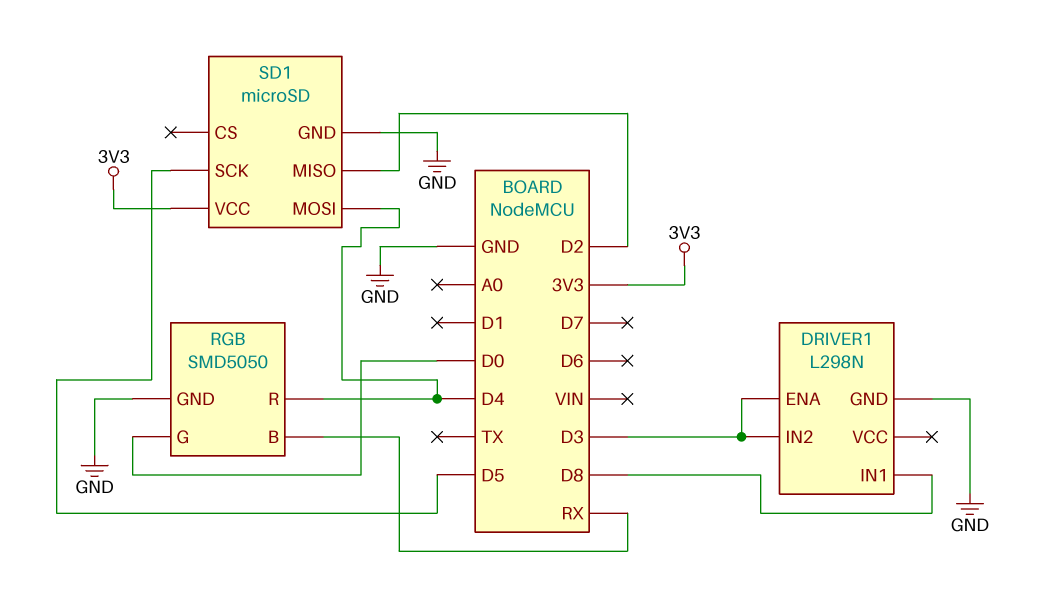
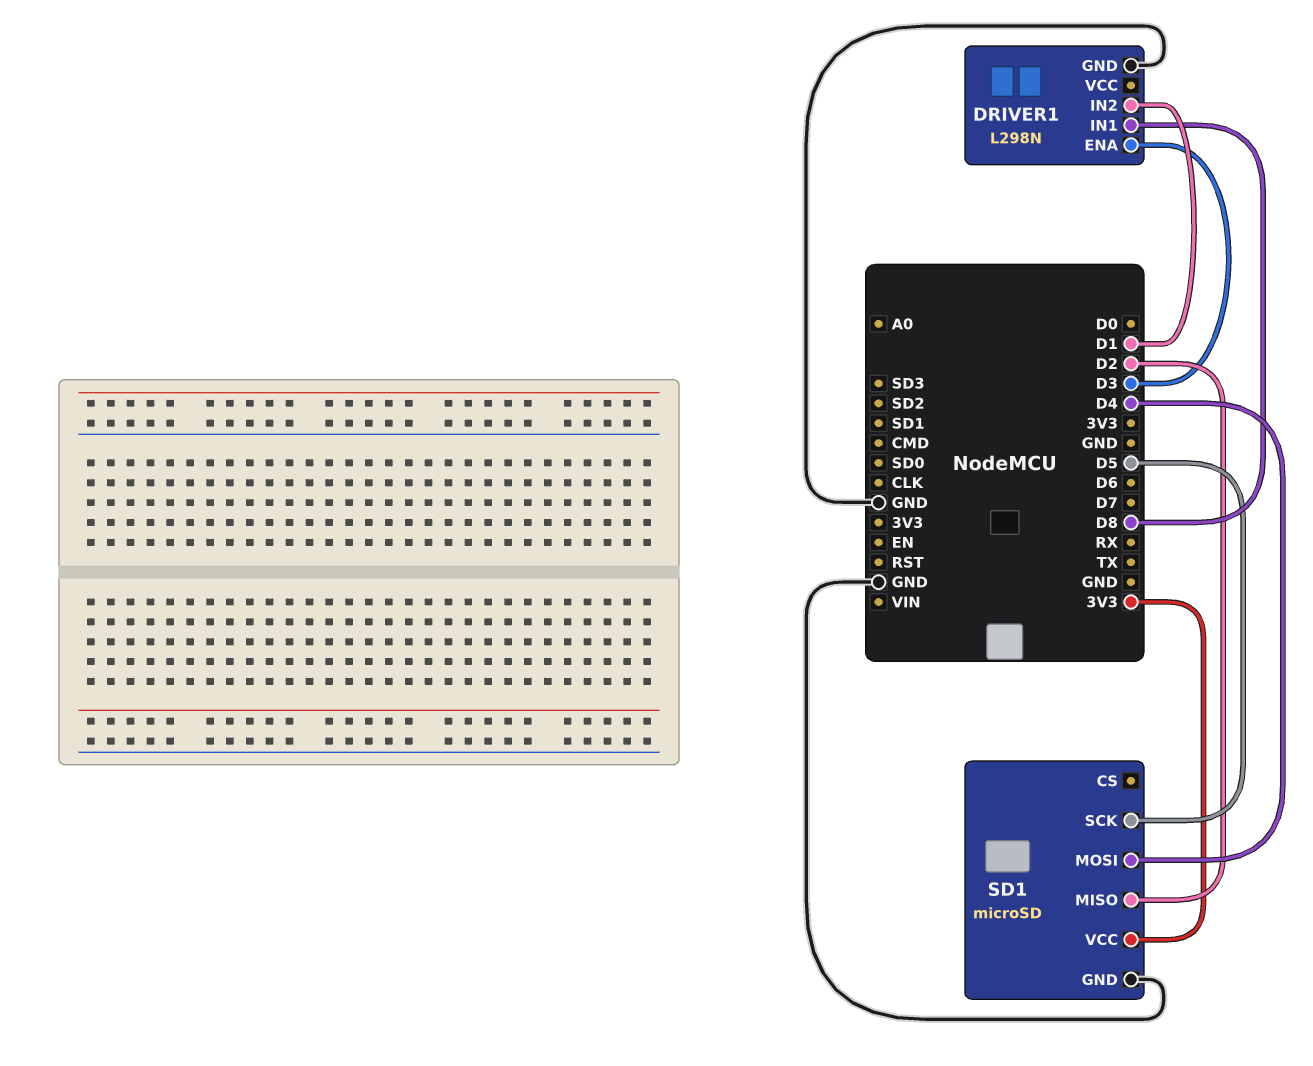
DRIVER1 pin IN2: D3 -> D1
RGB: SMD5050 -> none
RGB pin B: RX -> none
RGB pin G: D0 -> none
RGB pin GND: GND -> none
RGB pin R: D4 -> none

